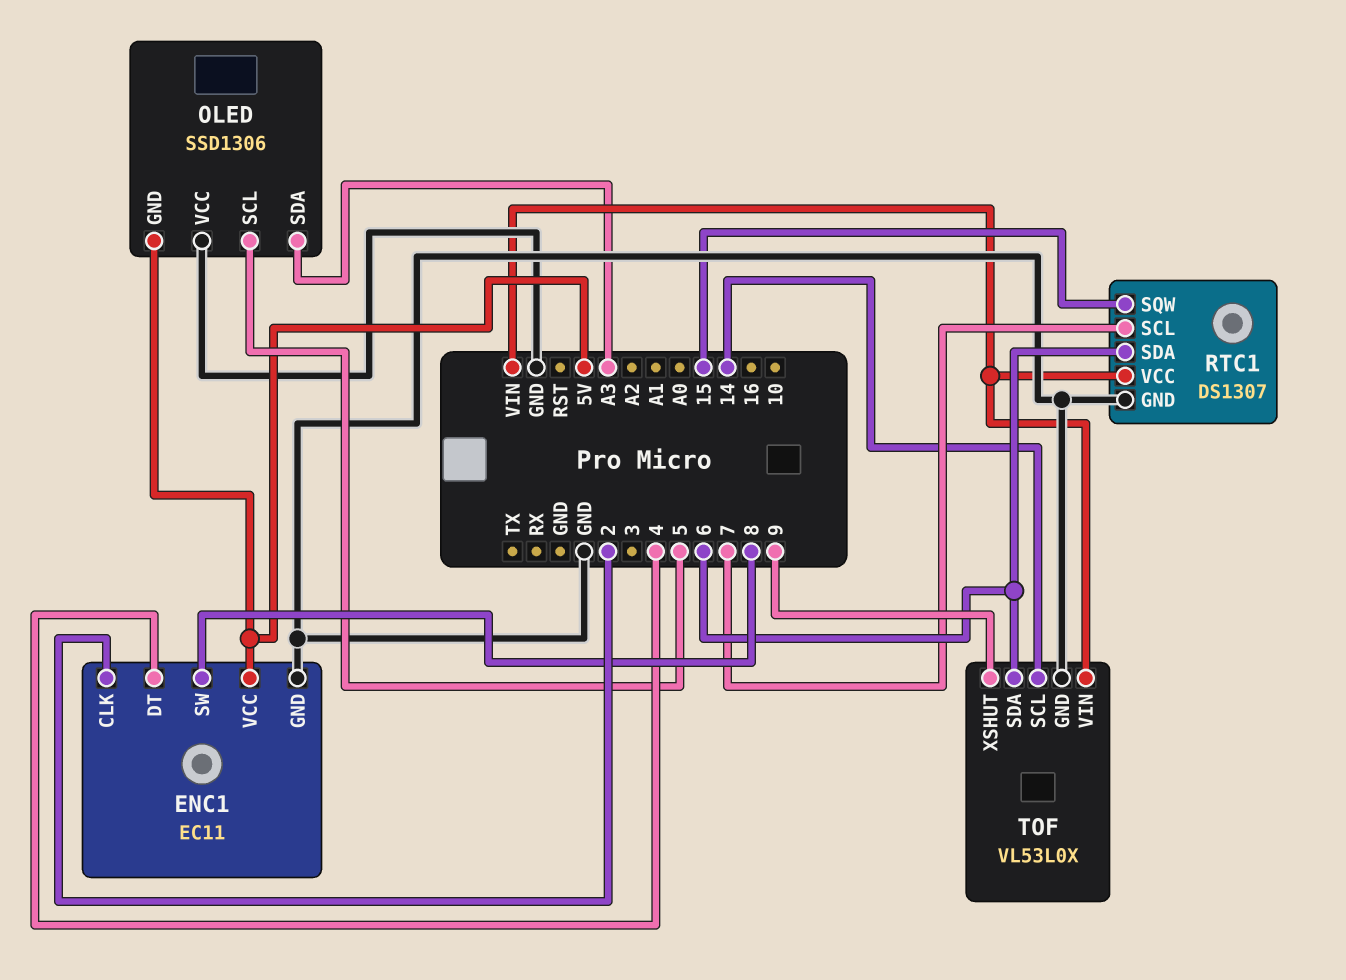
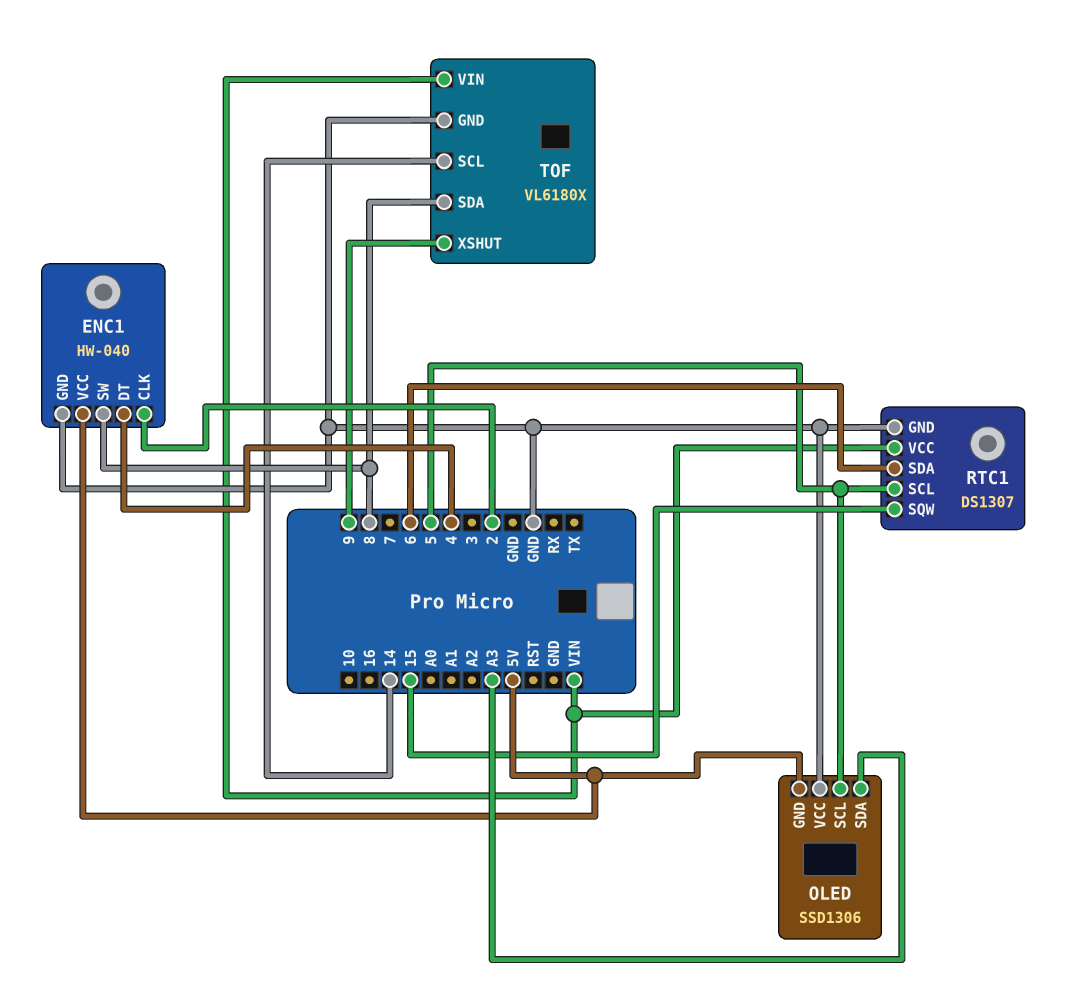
ENC1: EC11 -> HW-040
RTC1 pin SCL: 7 -> 5
TOF: VL53L0X -> VL6180X
TOF pin SDA: 6 -> 8

